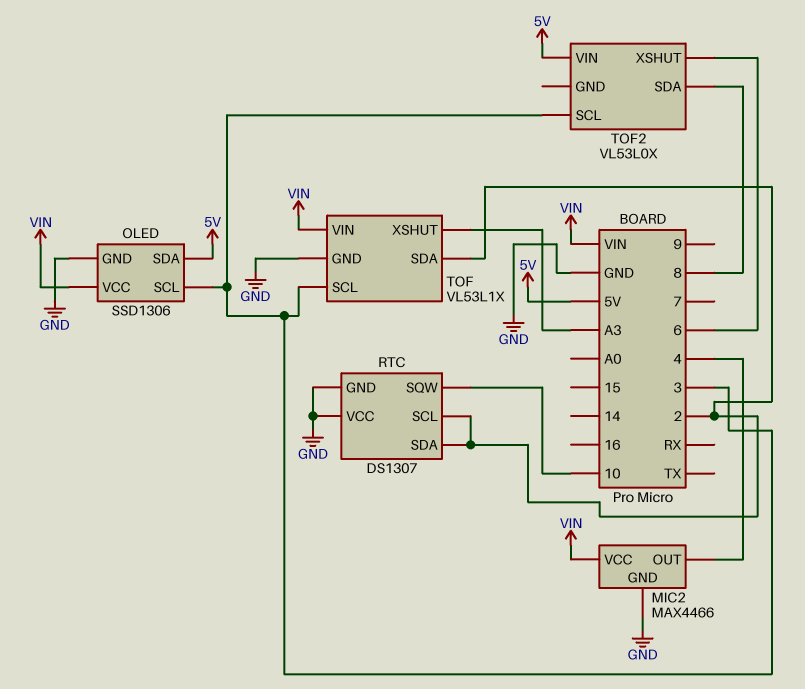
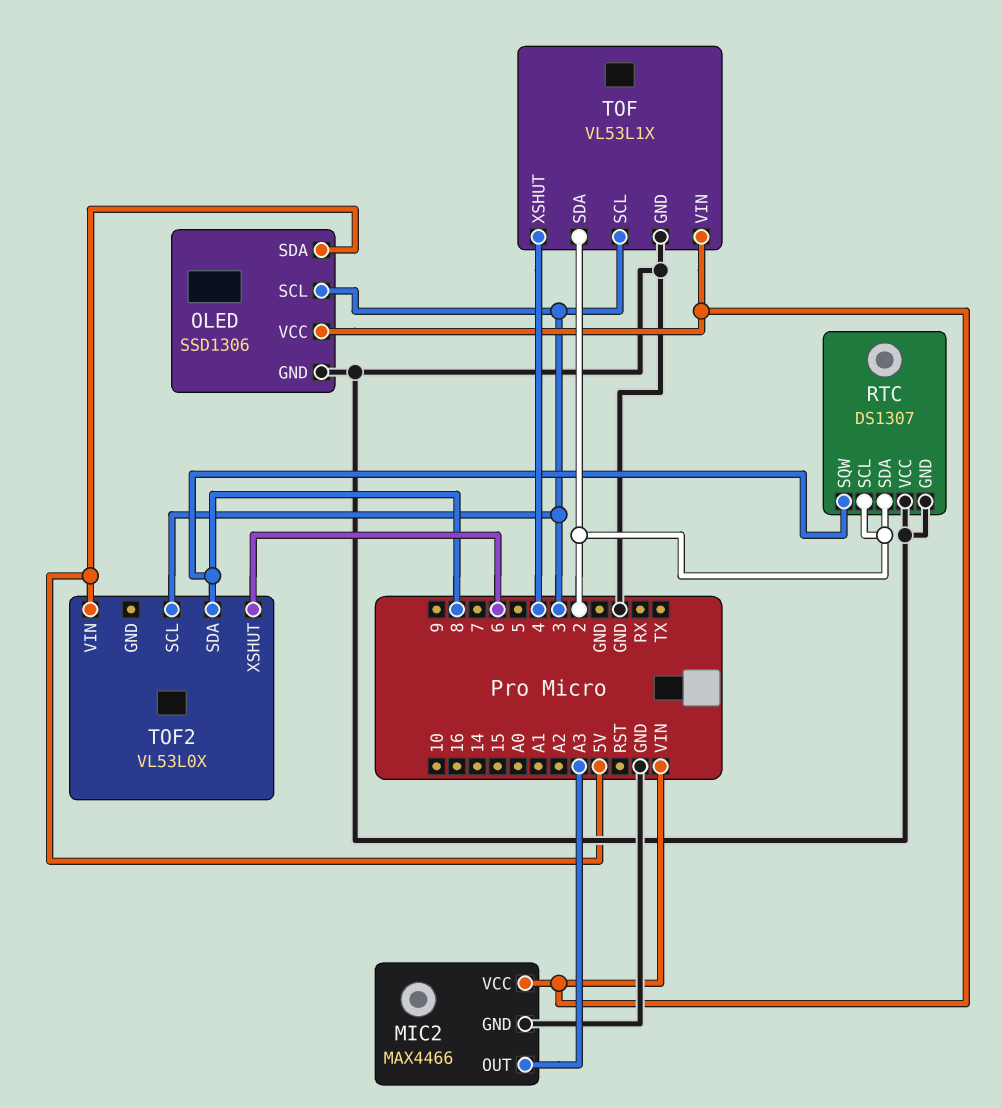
MIC2 pin OUT: 4 -> A3
RTC pin SQW: 10 -> 8
TOF pin XSHUT: A3 -> 4

